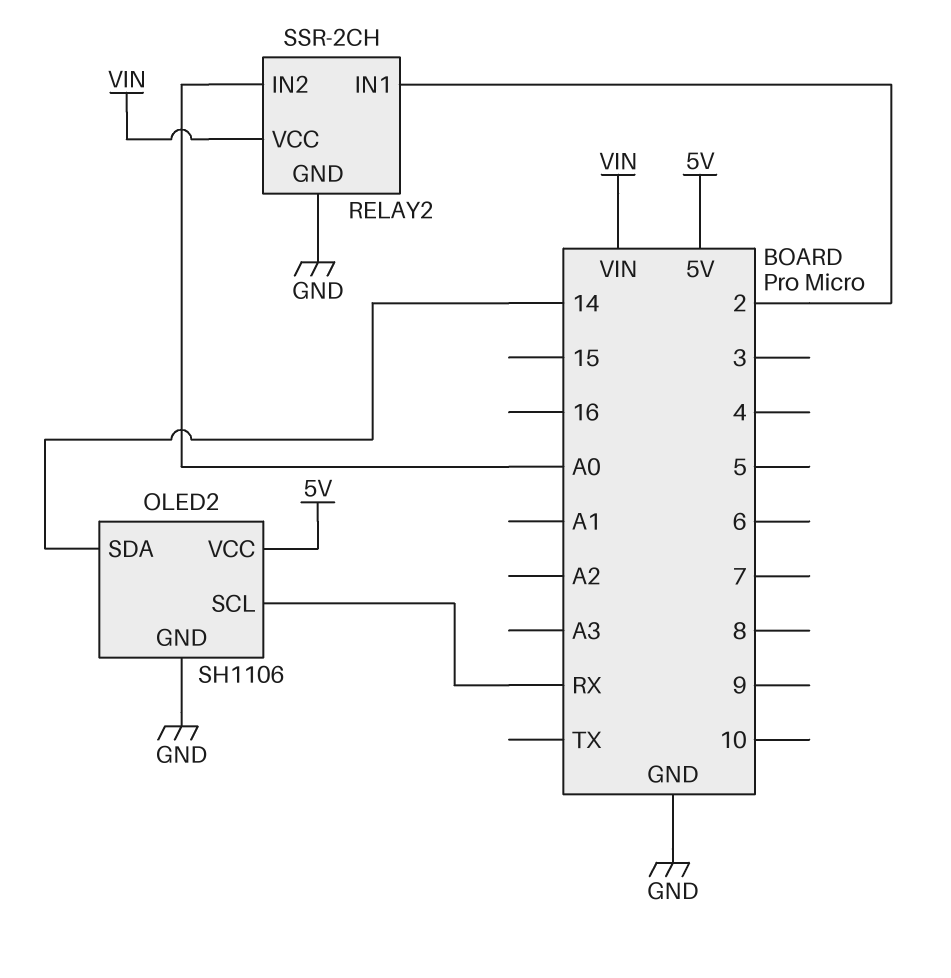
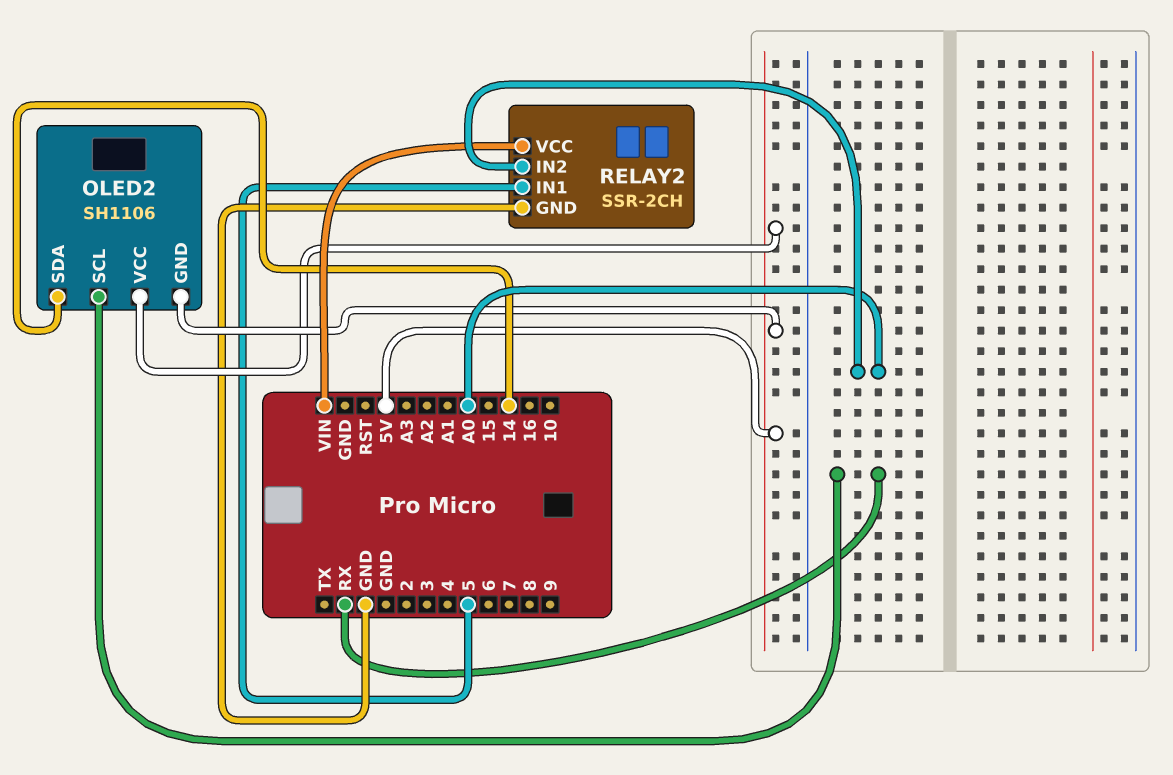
OLED2 pin GND: GND -> 5V
RELAY2 pin IN1: 2 -> 5

